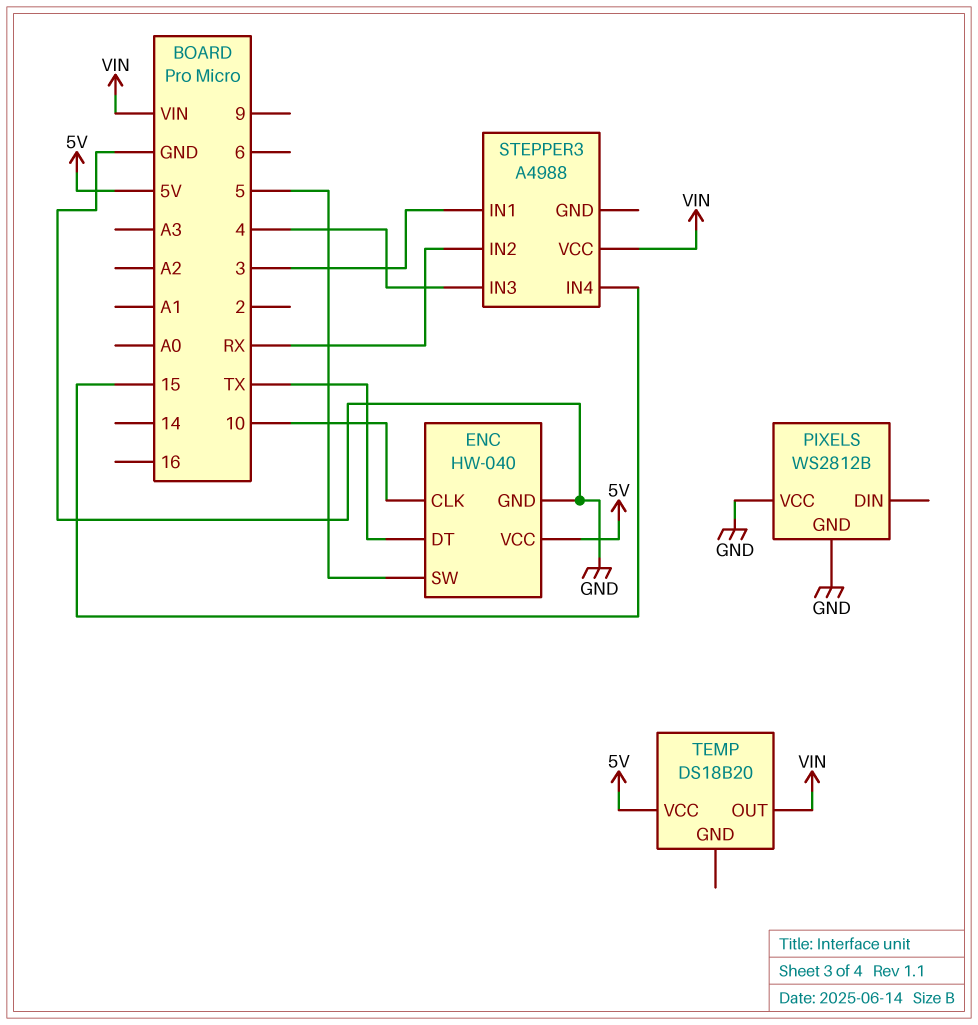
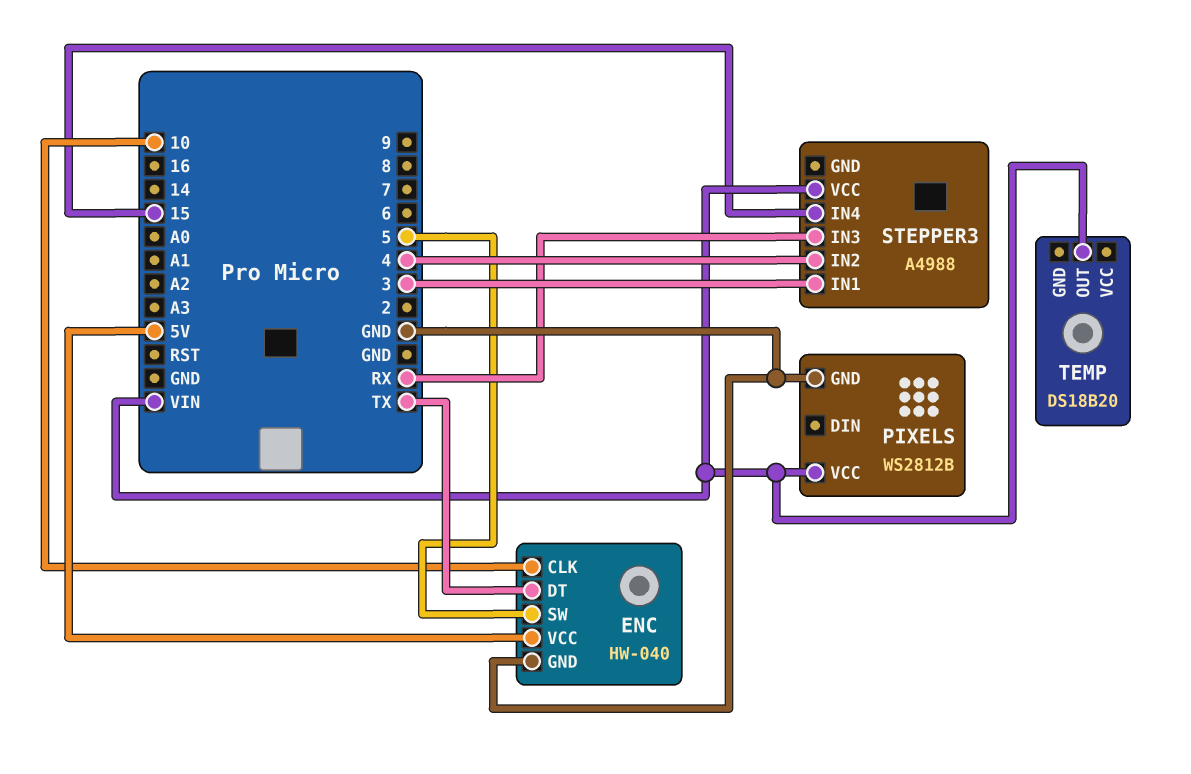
PIXELS pin VCC: GND -> VIN
STEPPER3 pin IN2: RX -> 4
STEPPER3 pin IN3: 4 -> RX
TEMP pin VCC: 5V -> none

